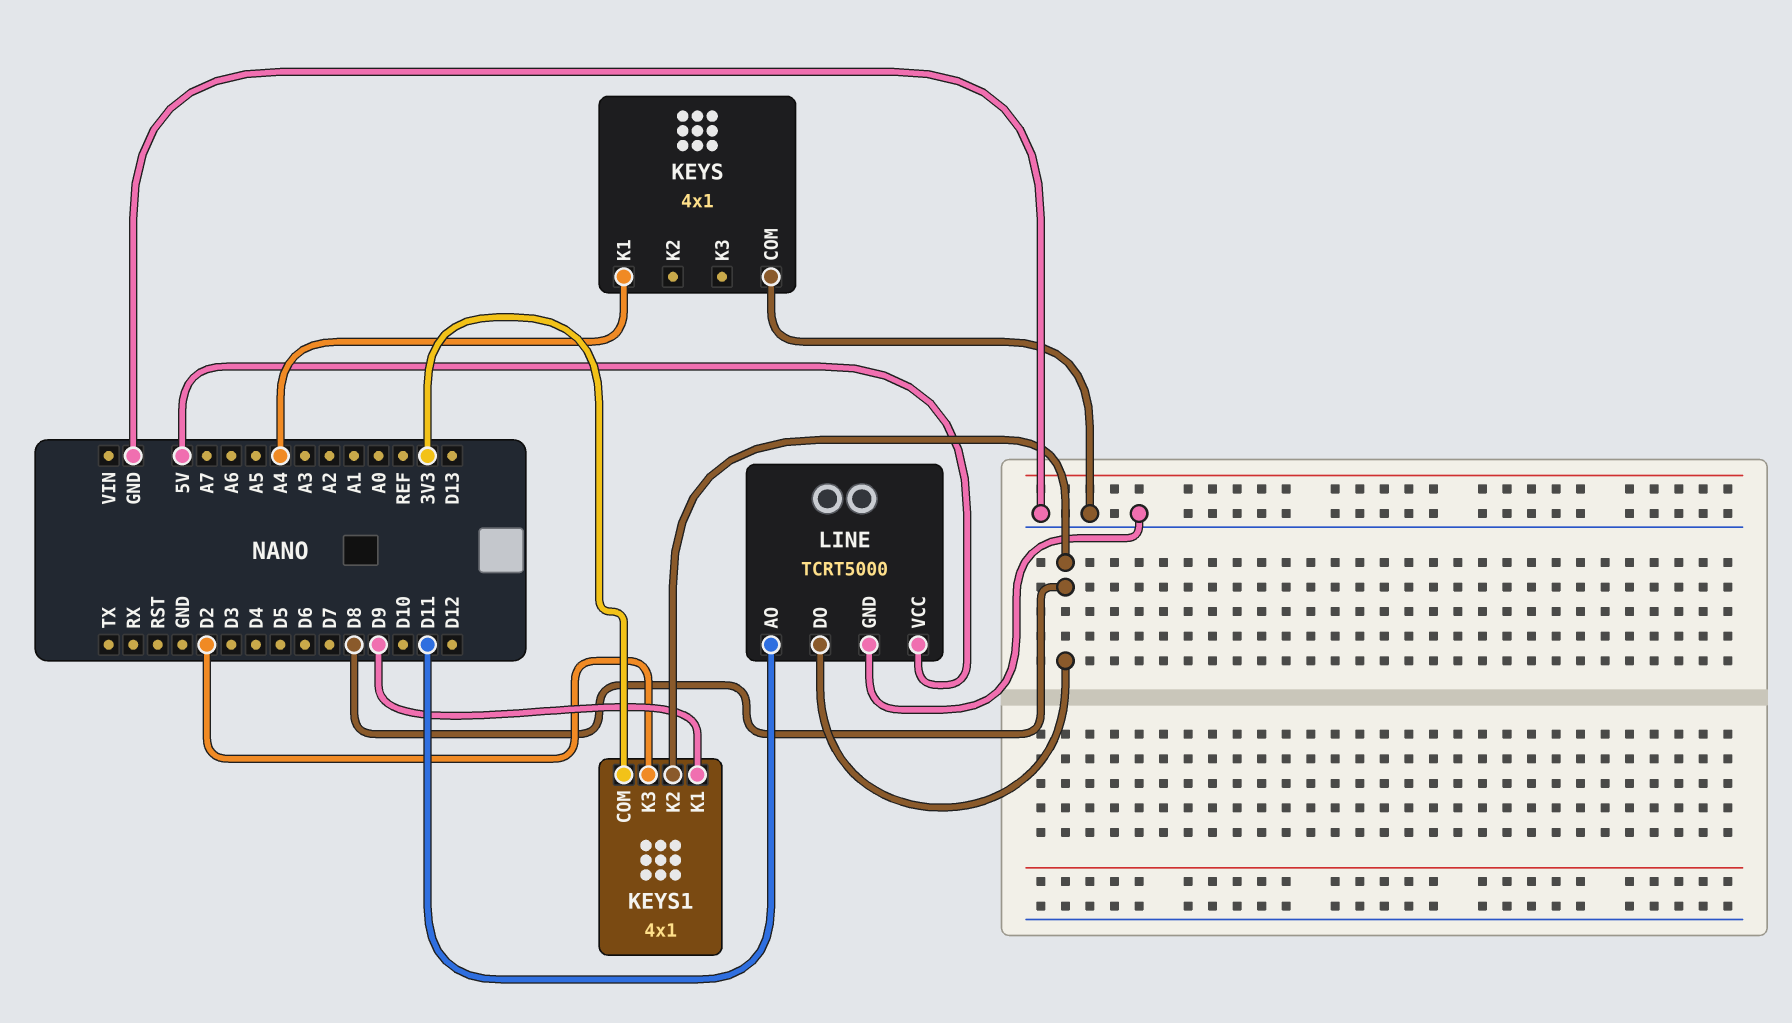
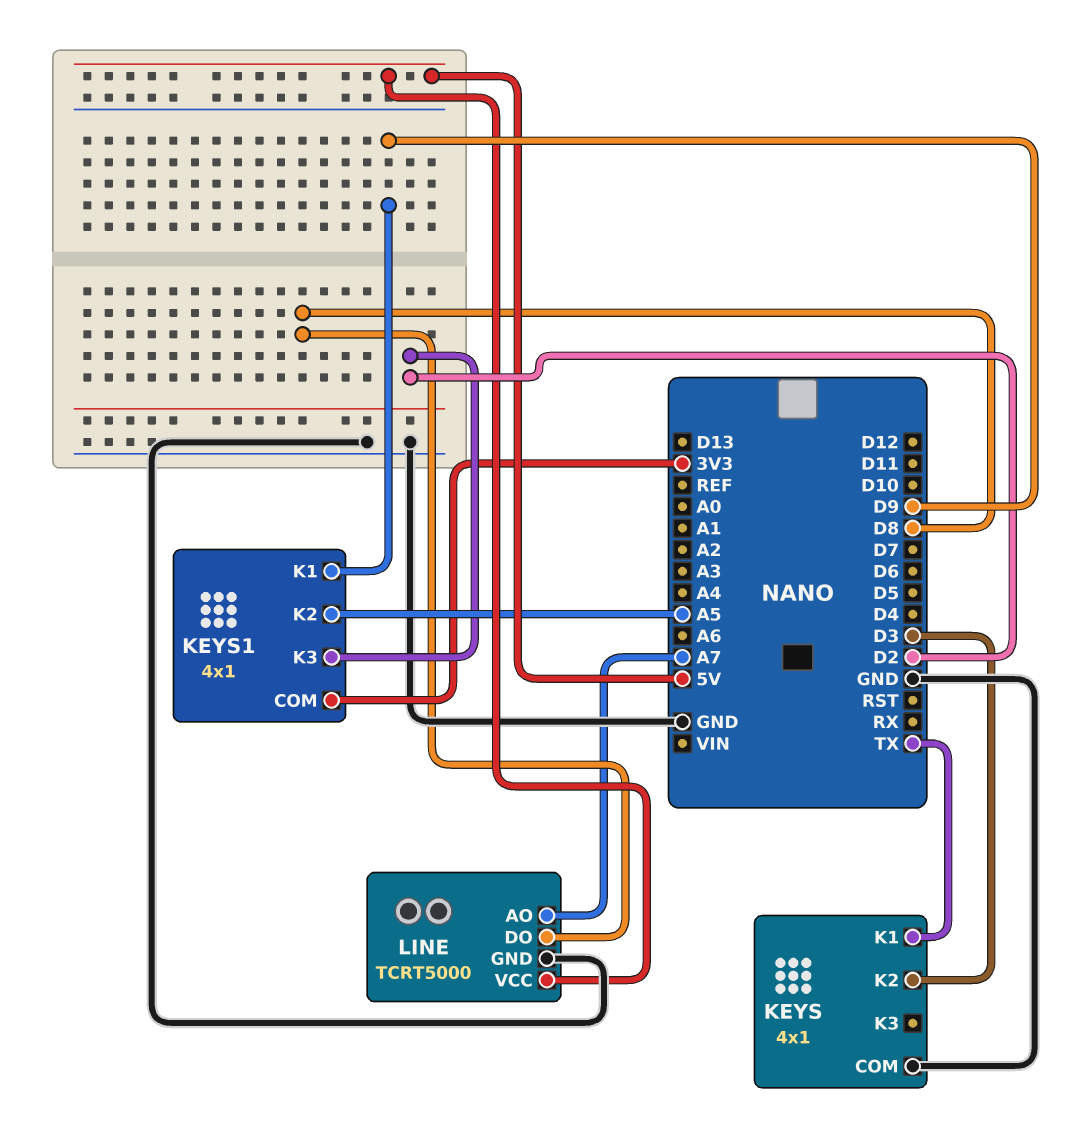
KEYS pin K1: A4 -> TX
KEYS pin K2: none -> D3
KEYS1 pin K2: D8 -> A5
LINE pin AO: D11 -> A7

